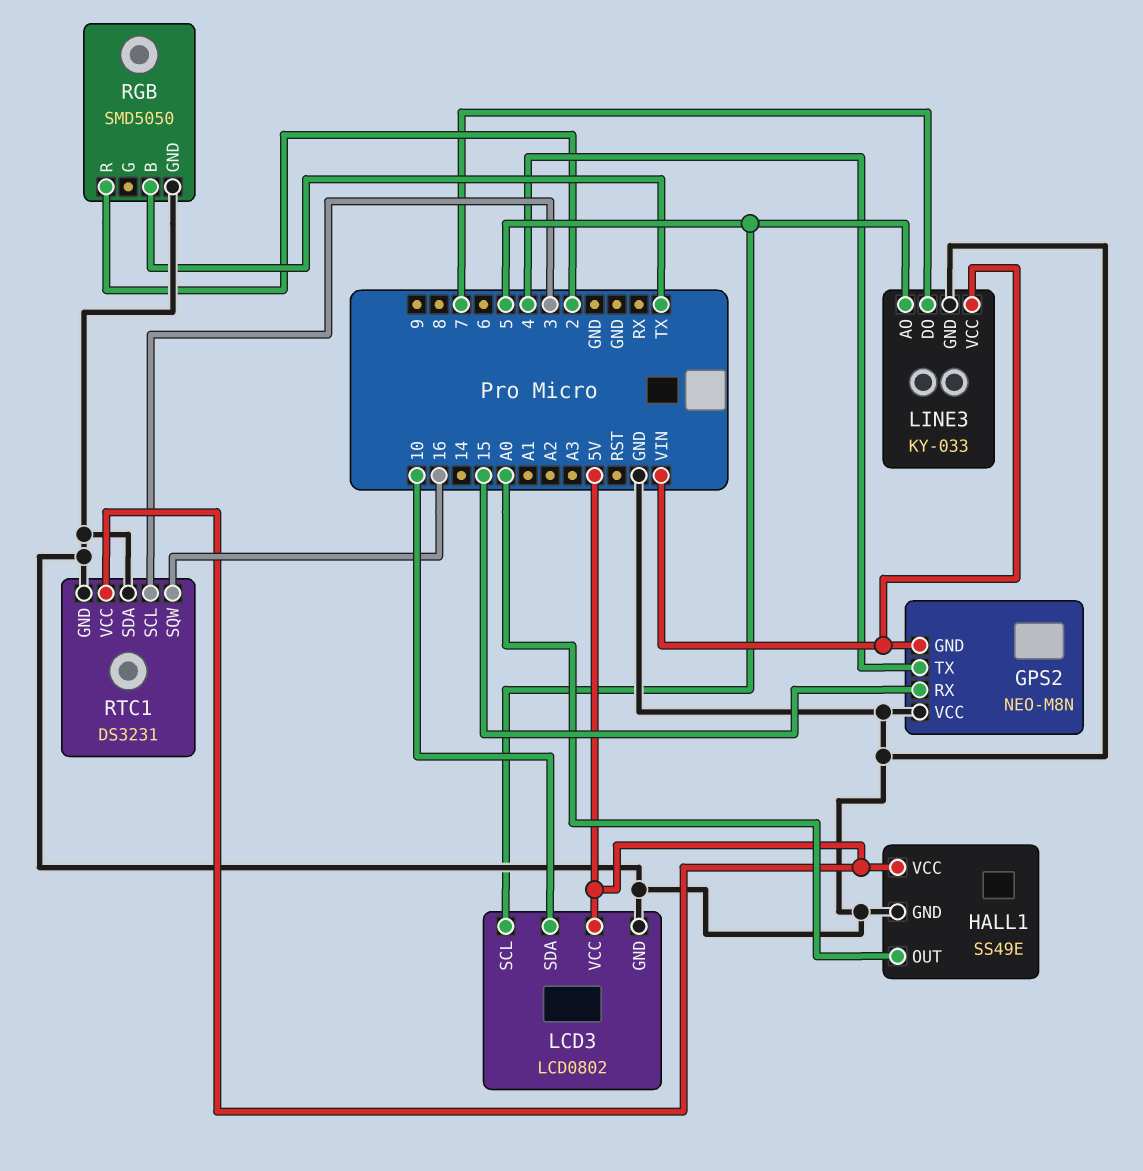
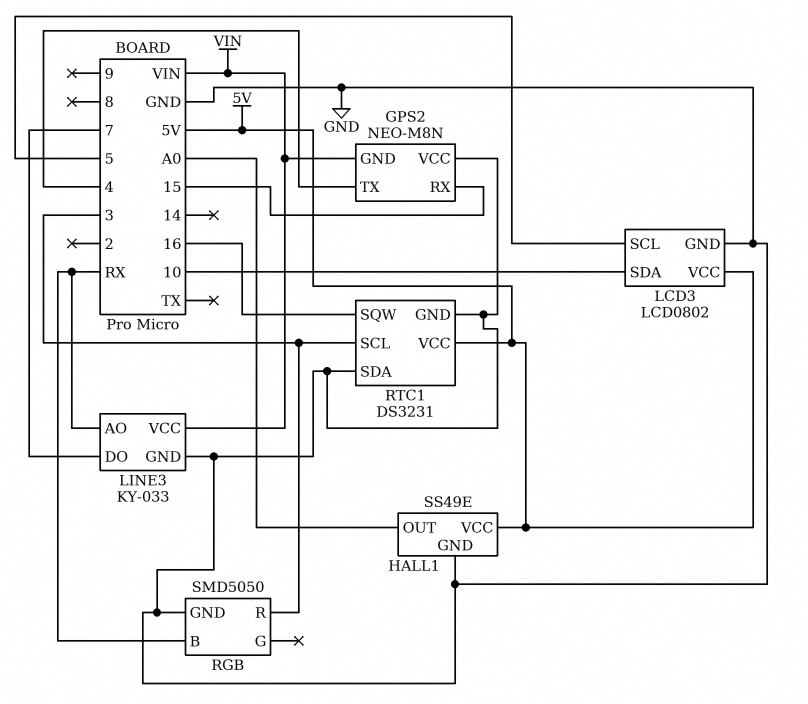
LINE3 pin AO: 5 -> RX
RGB pin B: TX -> RX
RGB pin R: 2 -> 3

